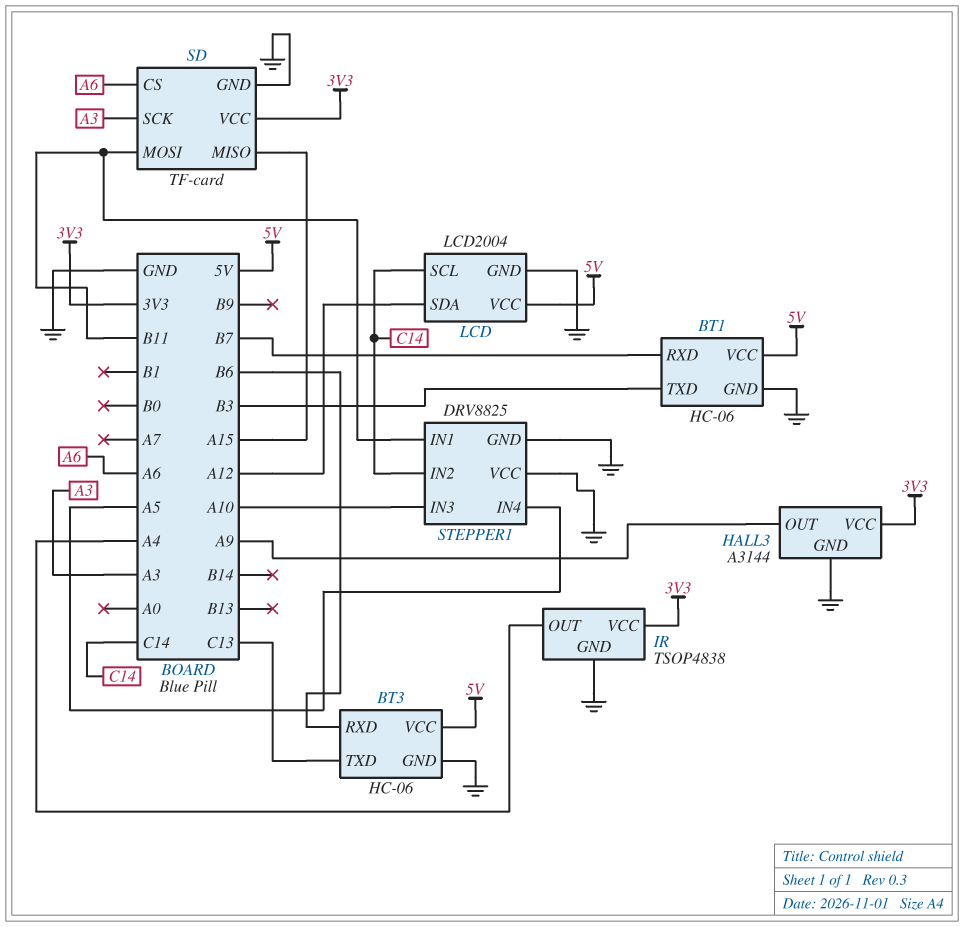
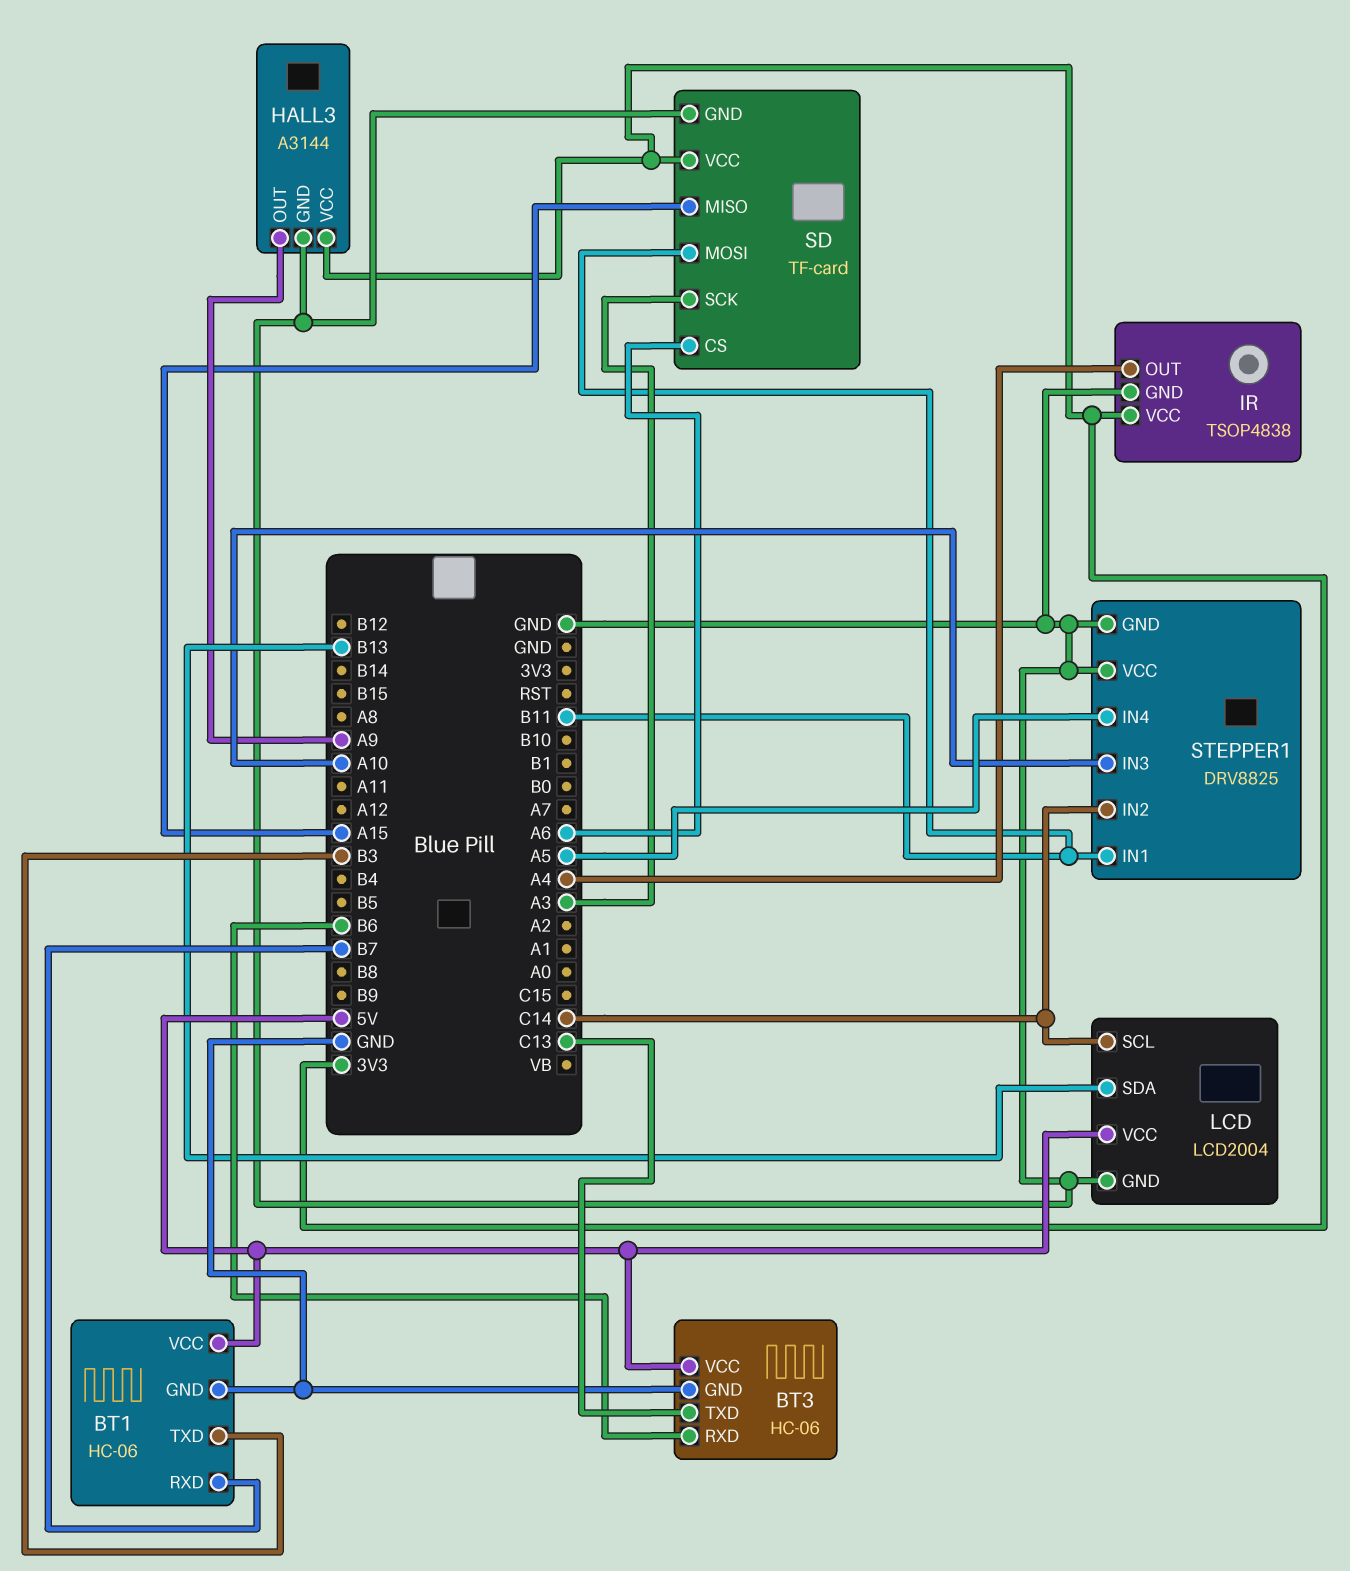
LCD pin SDA: A12 -> B13

